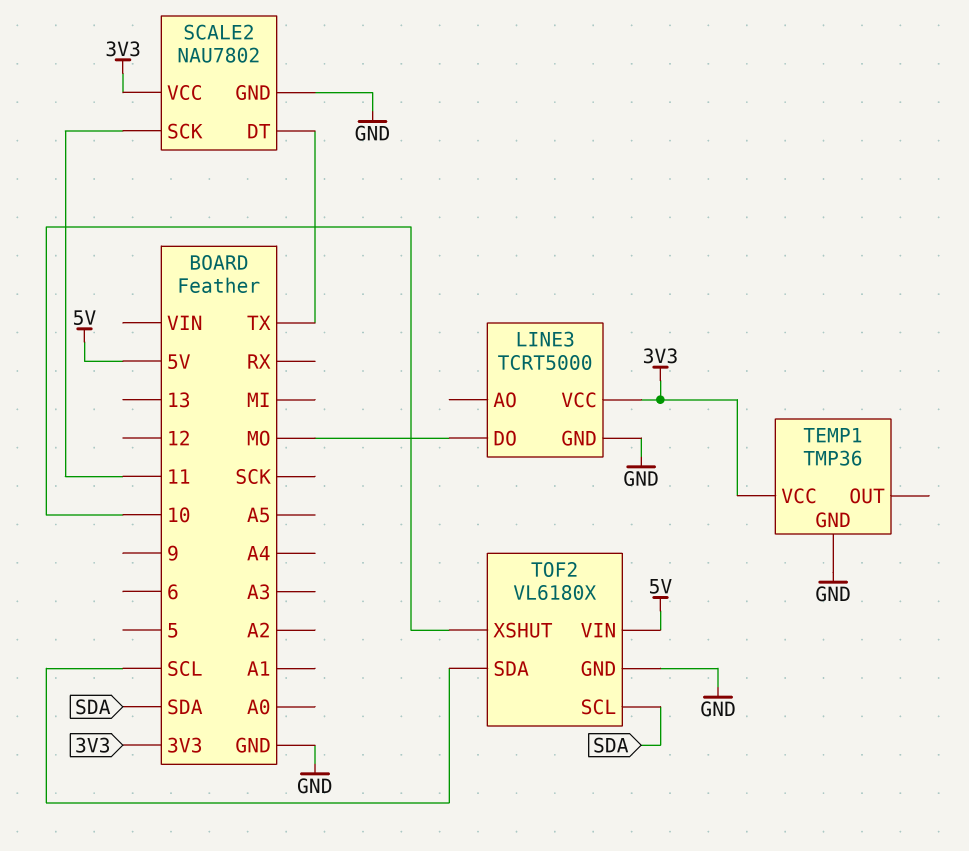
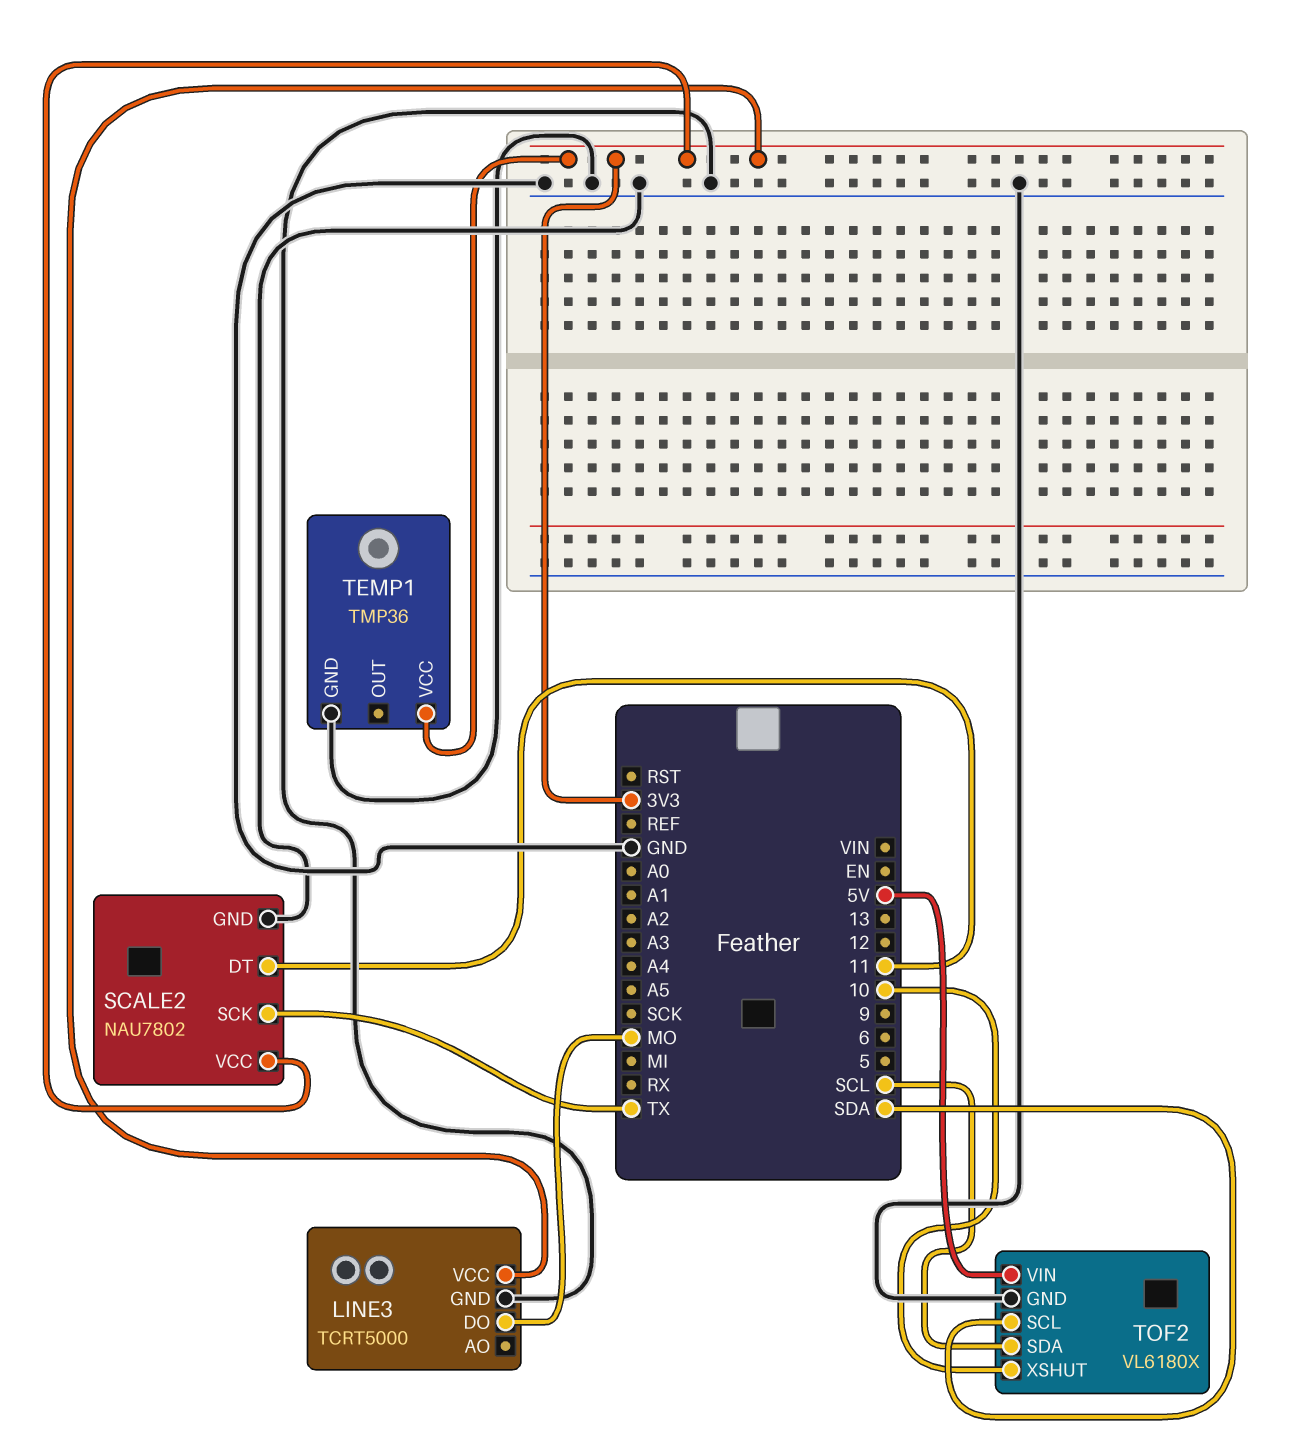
SCALE2 pin DT: TX -> 11
SCALE2 pin SCK: 11 -> TX

